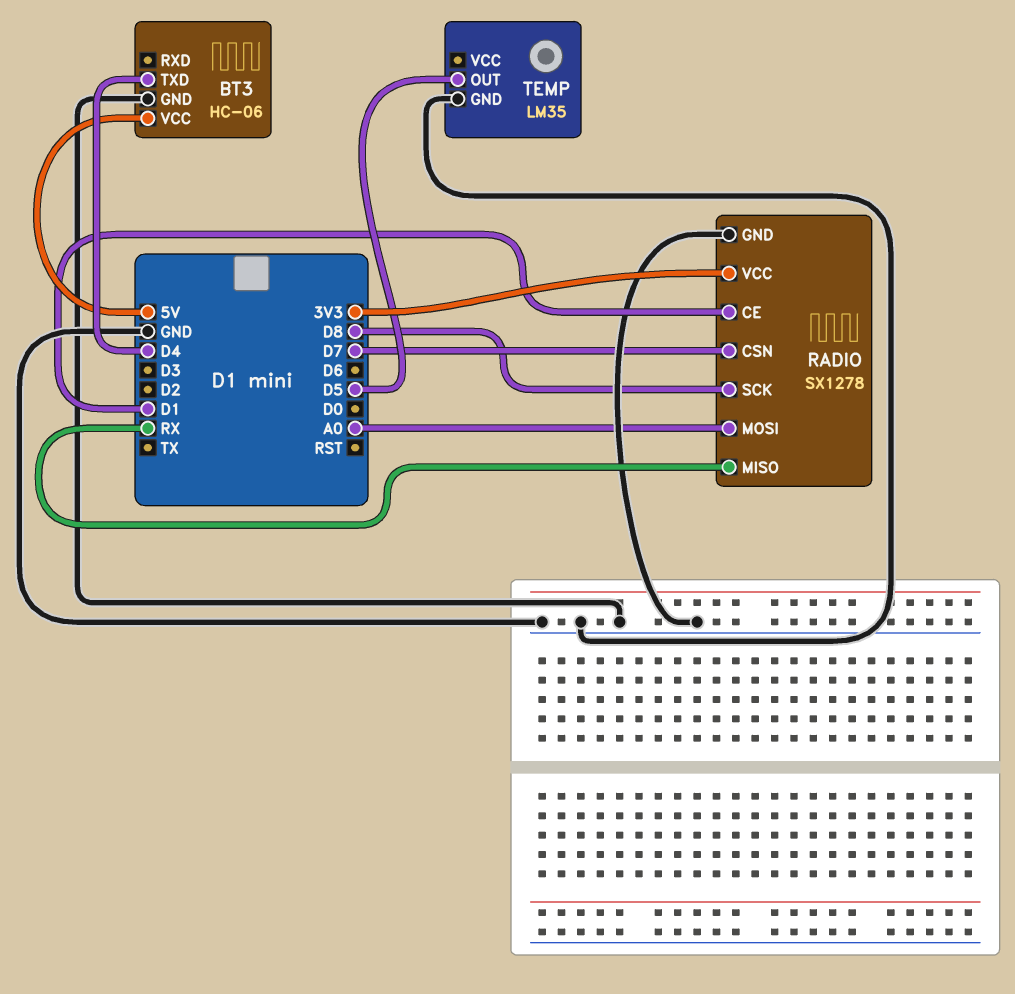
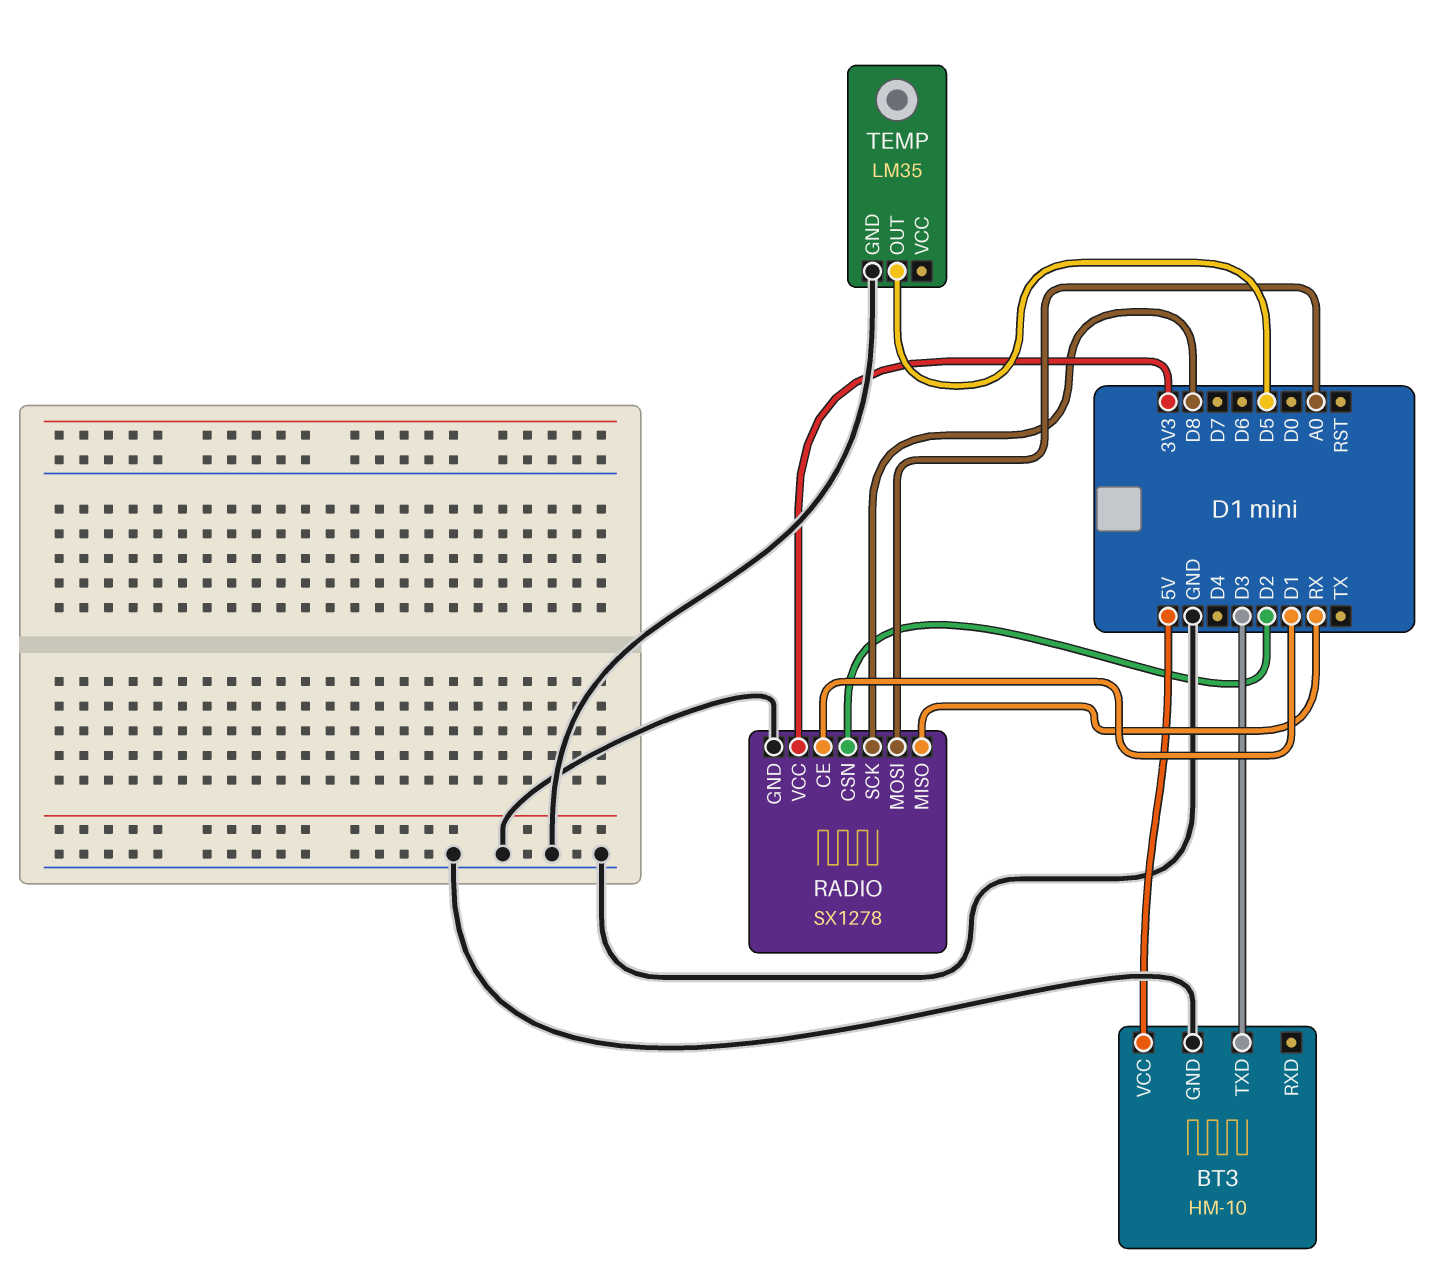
BT3: HC-06 -> HM-10
BT3 pin TXD: D4 -> D3
RADIO pin CSN: D7 -> D2

